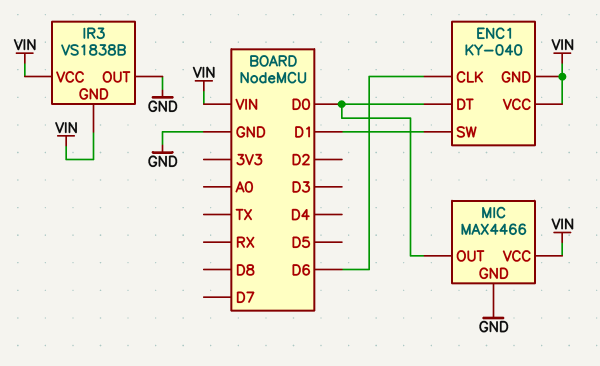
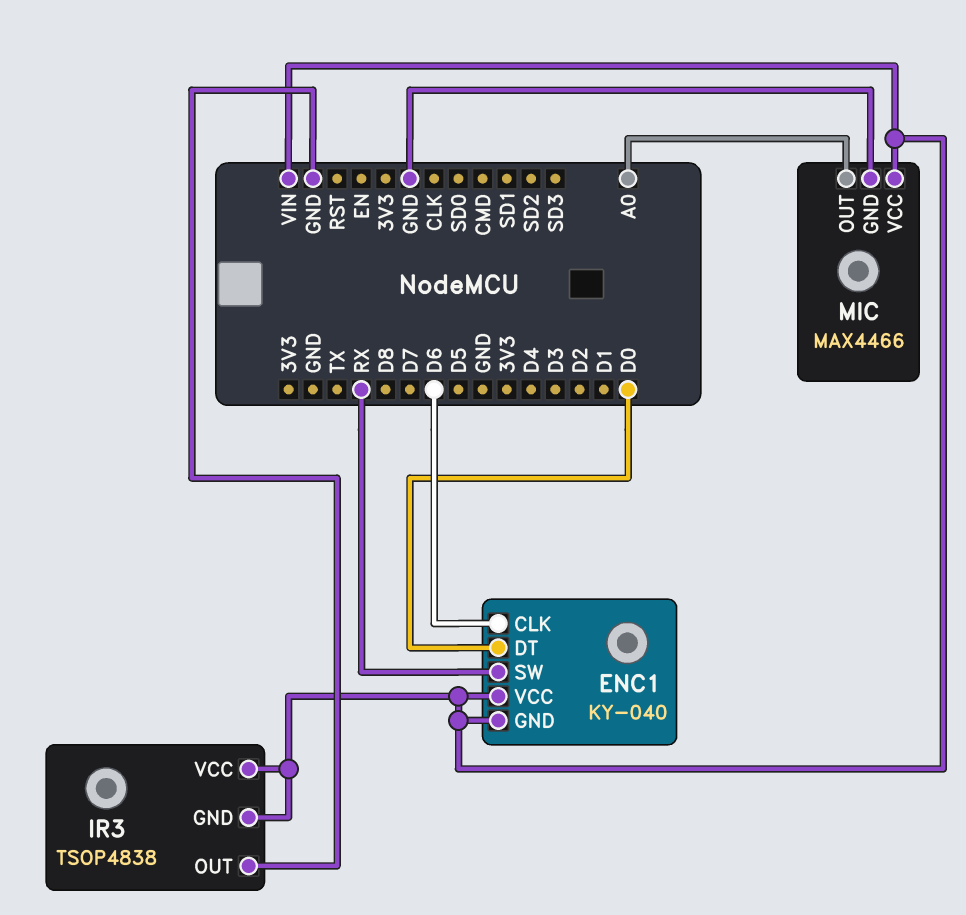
ENC1 pin SW: D1 -> RX
IR3: VS1838B -> TSOP4838
MIC pin OUT: D0 -> A0

